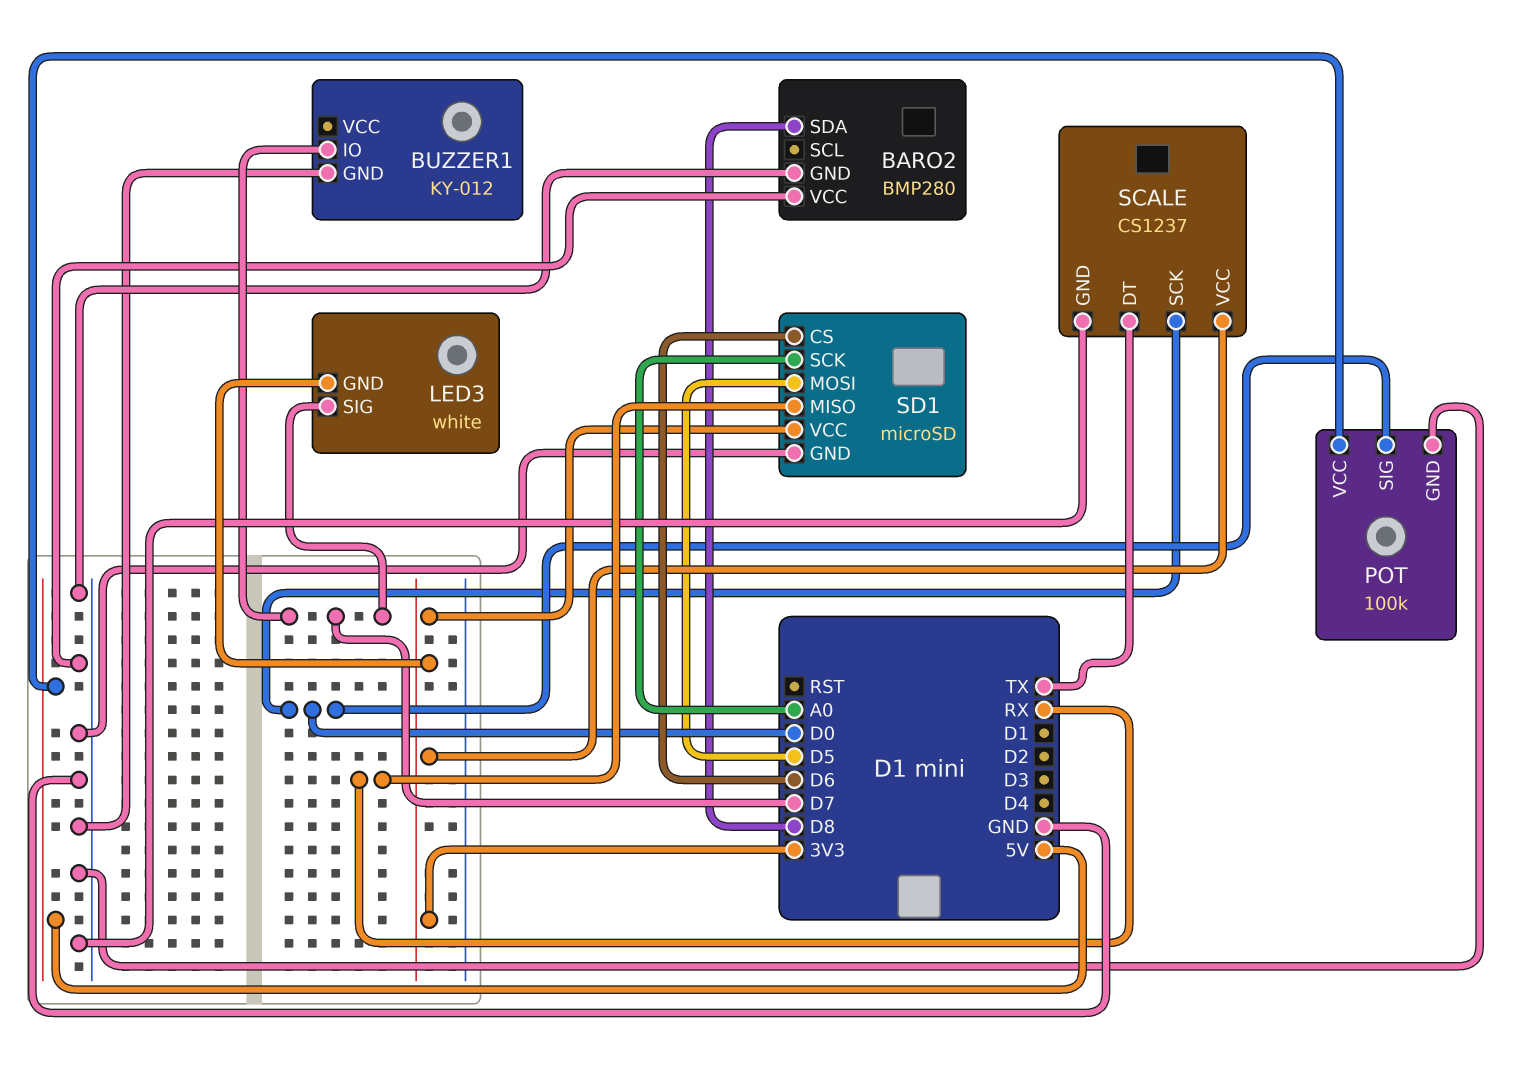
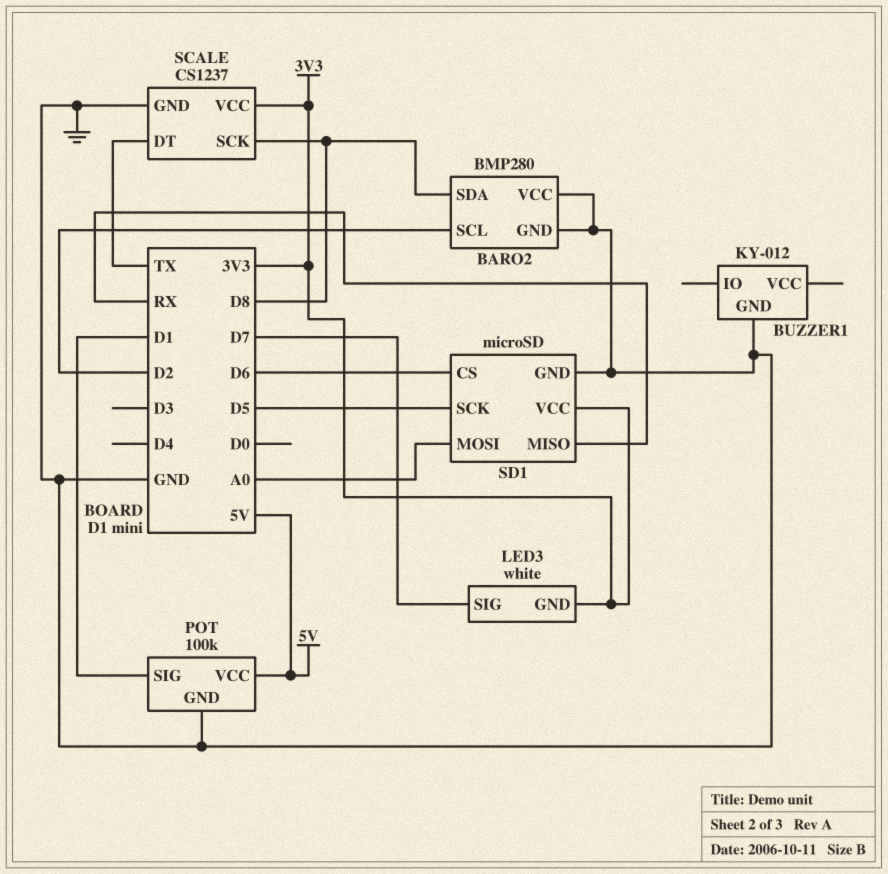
BARO2 pin SCL: none -> D2
BUZZER1 pin IO: D7 -> none
POT pin SIG: D0 -> D1
SCALE pin SCK: D0 -> D8
SD1 pin MOSI: D5 -> A0
SD1 pin SCK: A0 -> D5

